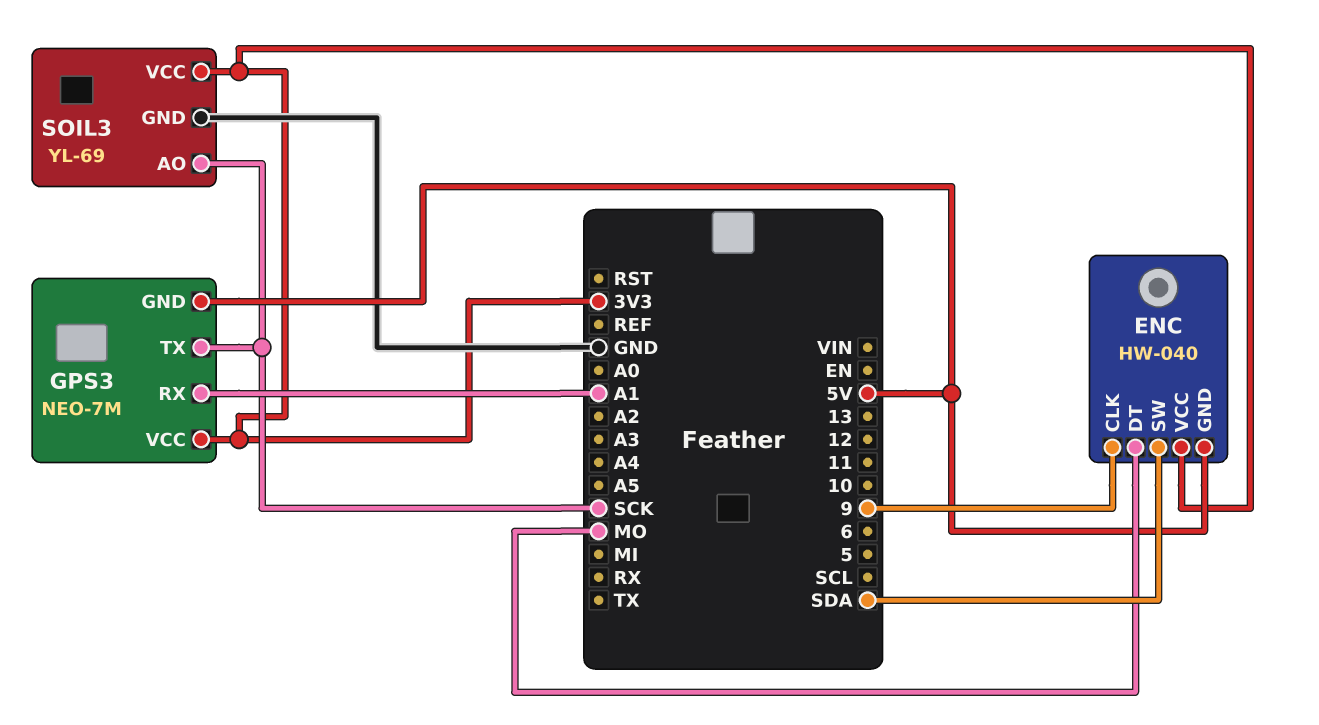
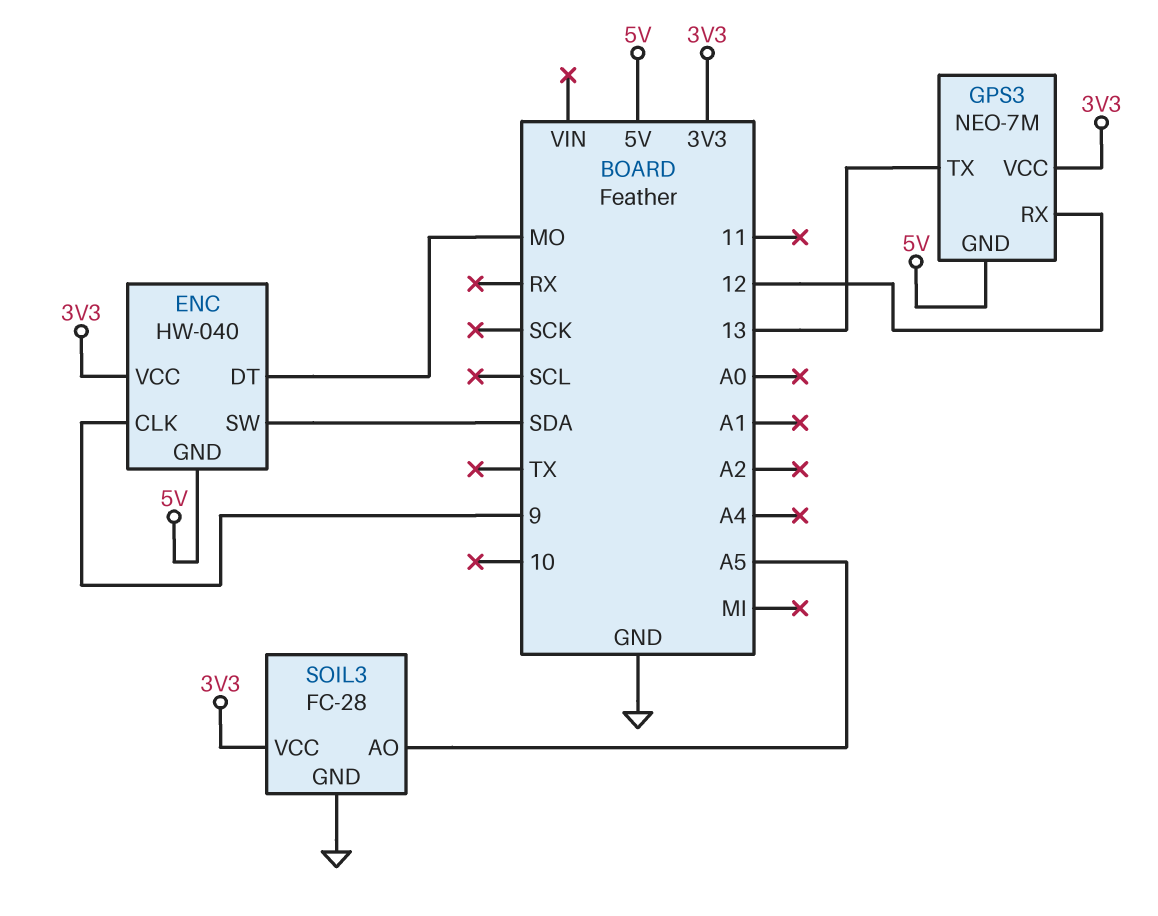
GPS3 pin RX: A1 -> 12
GPS3 pin TX: SCK -> 13
SOIL3: YL-69 -> FC-28
SOIL3 pin AO: SCK -> A5

